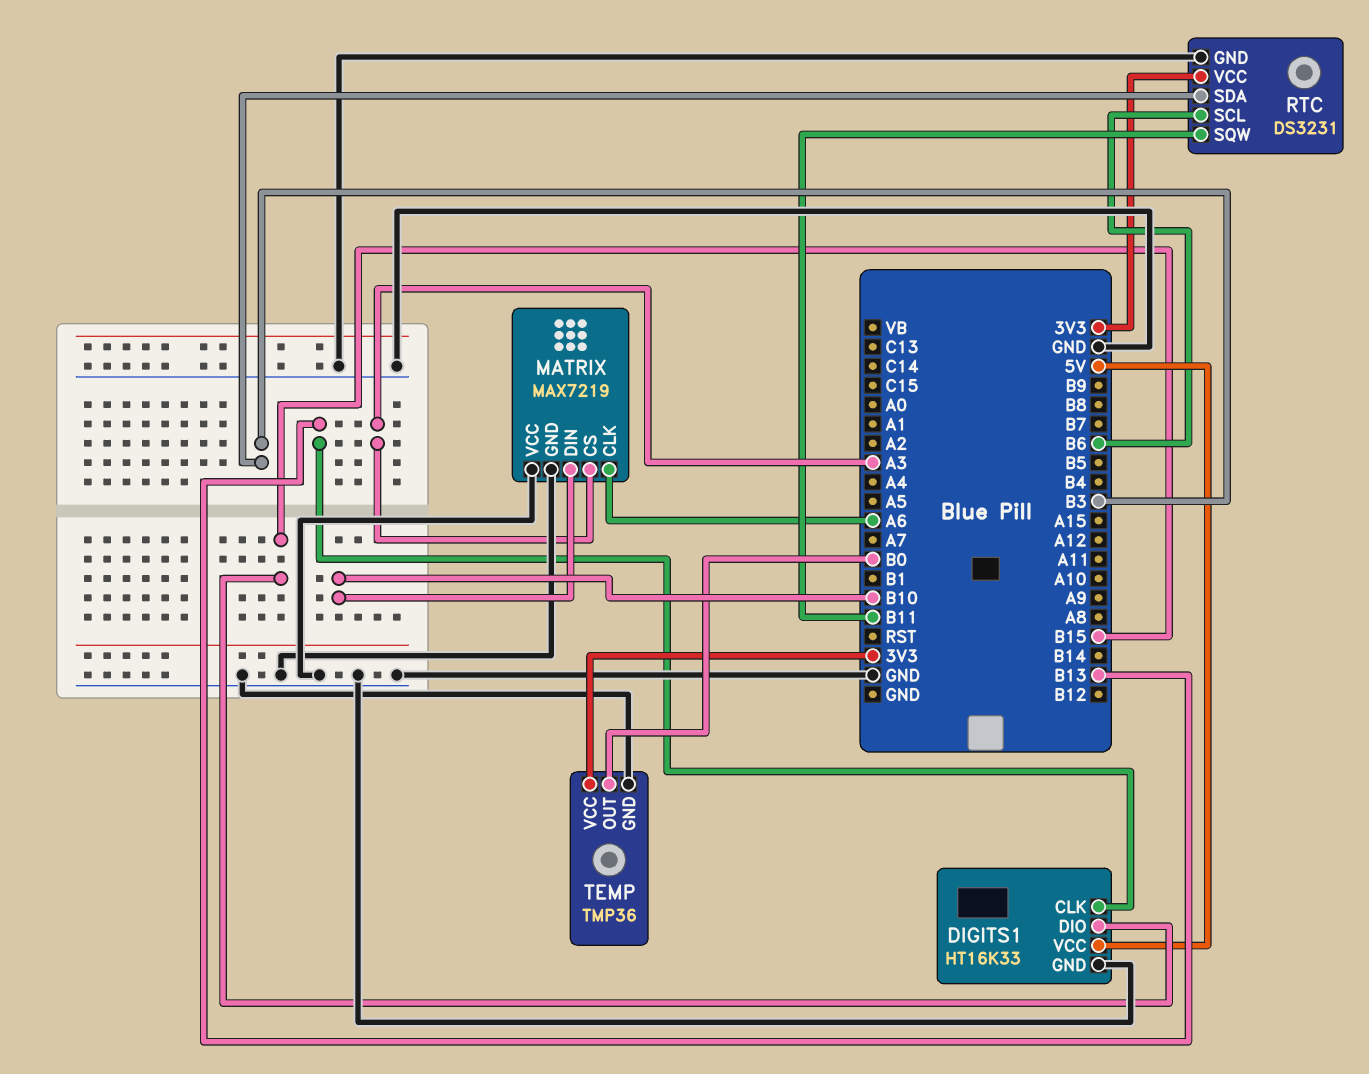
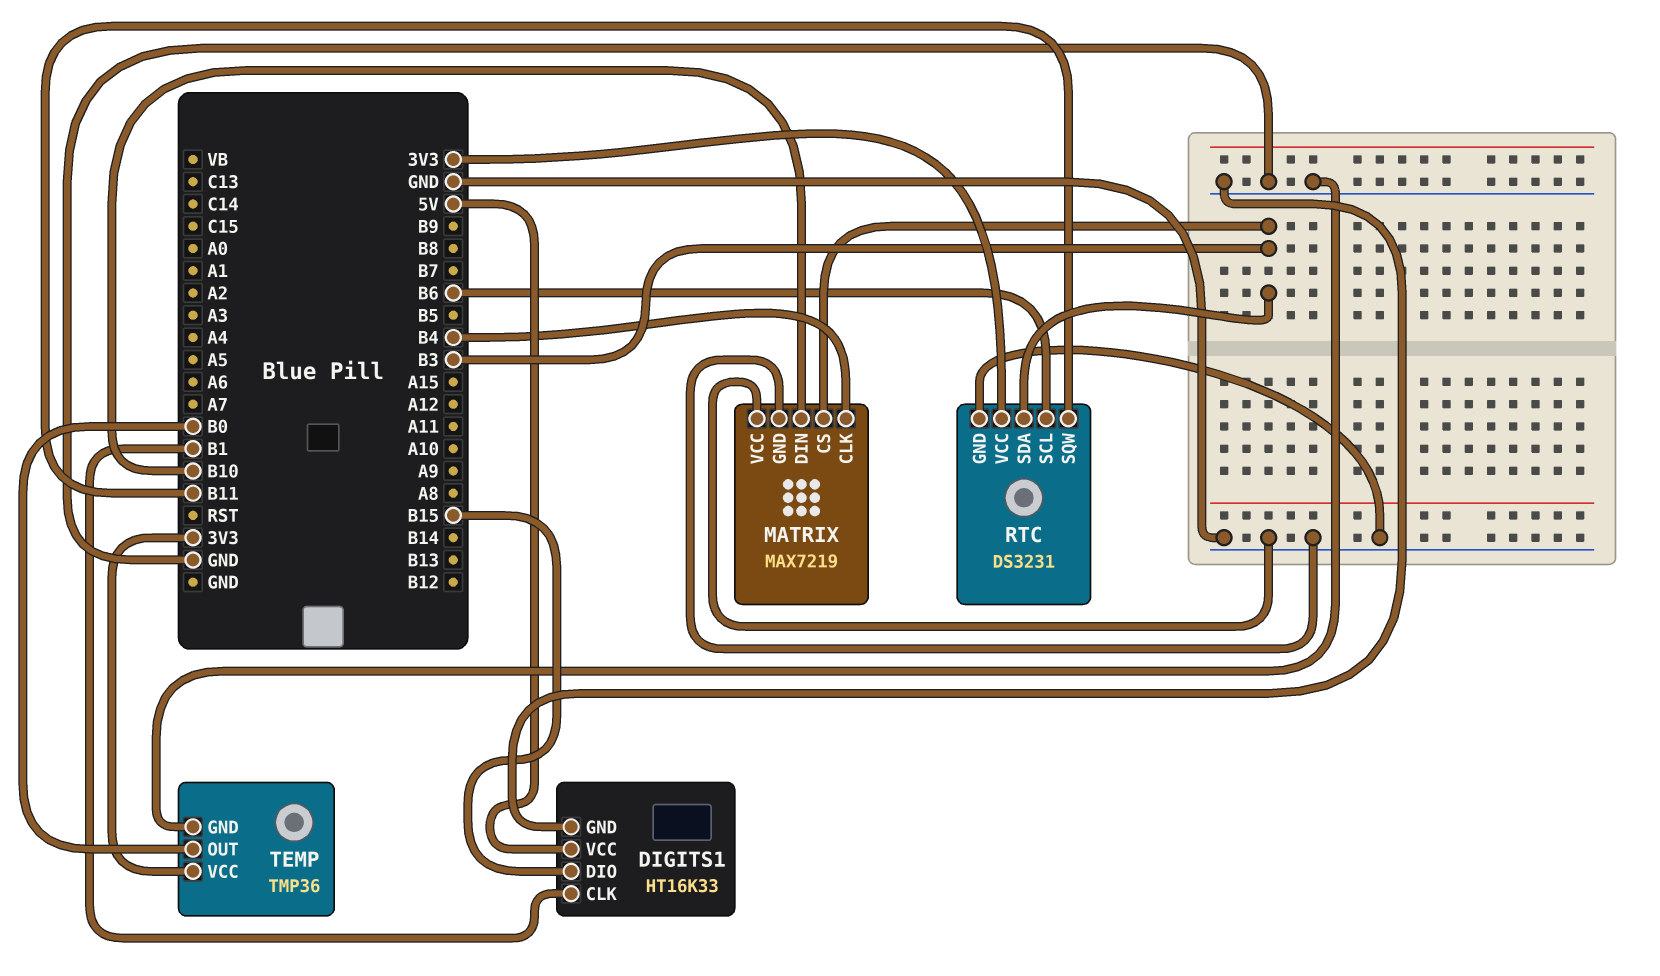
DIGITS1 pin CLK: B13 -> B1
MATRIX pin CLK: A6 -> B4
MATRIX pin CS: A3 -> B3

